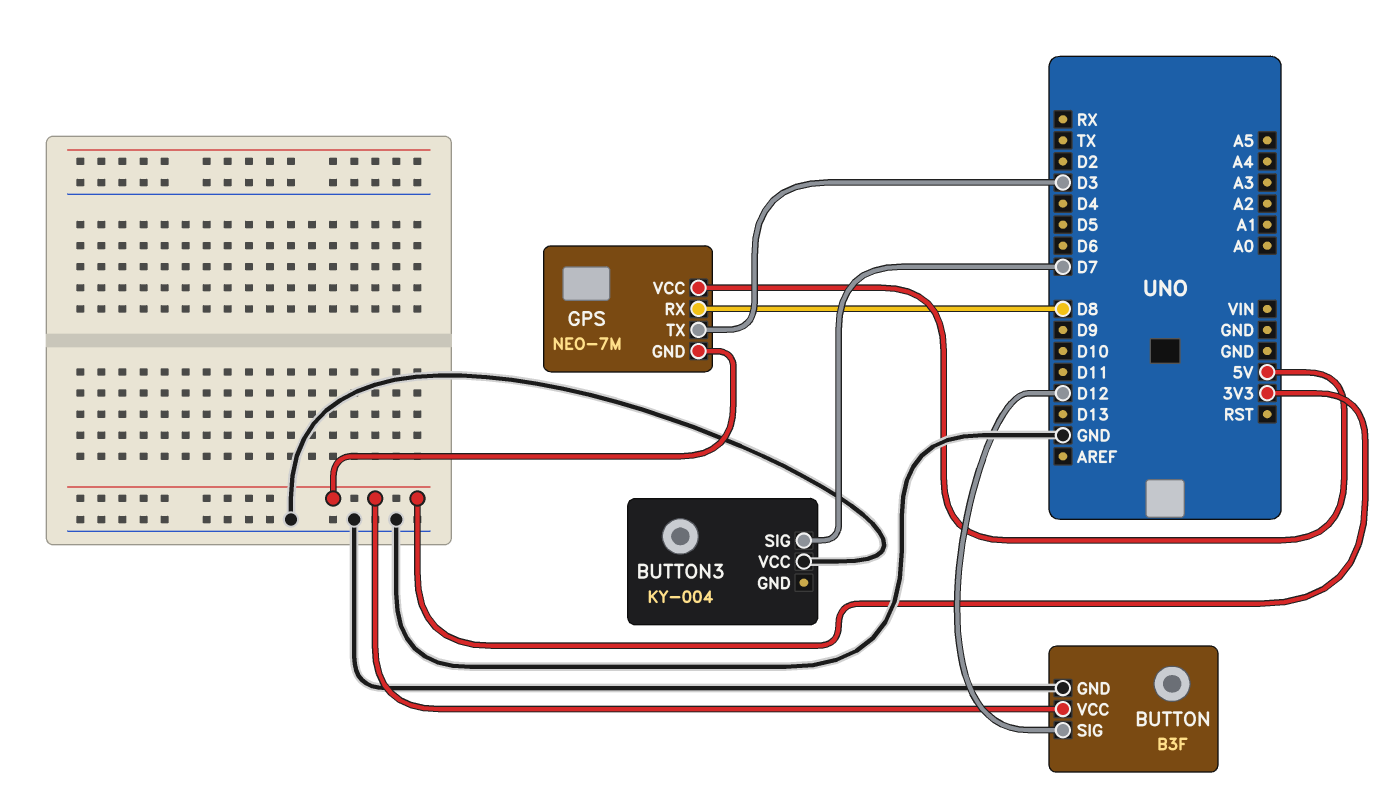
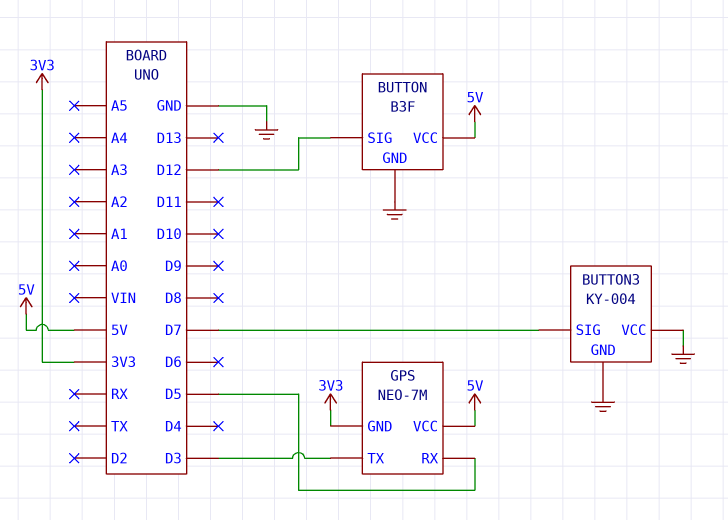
BUTTON pin VCC: 3V3 -> 5V
BUTTON3 pin GND: none -> GND
GPS pin RX: D8 -> D5

